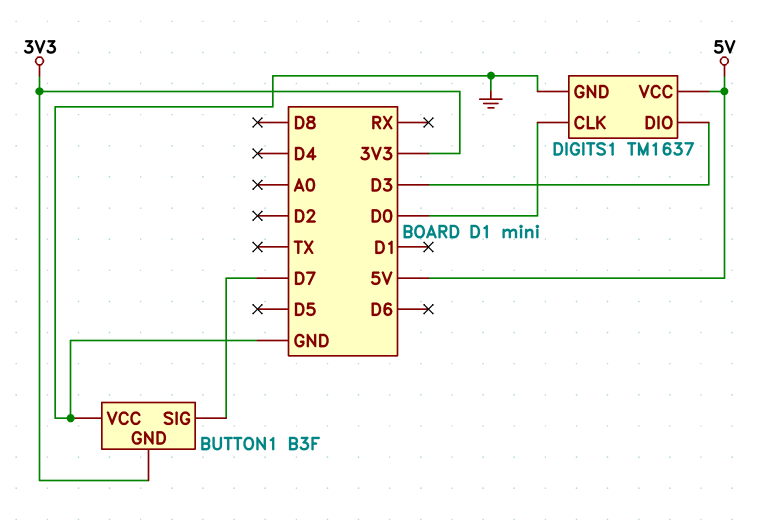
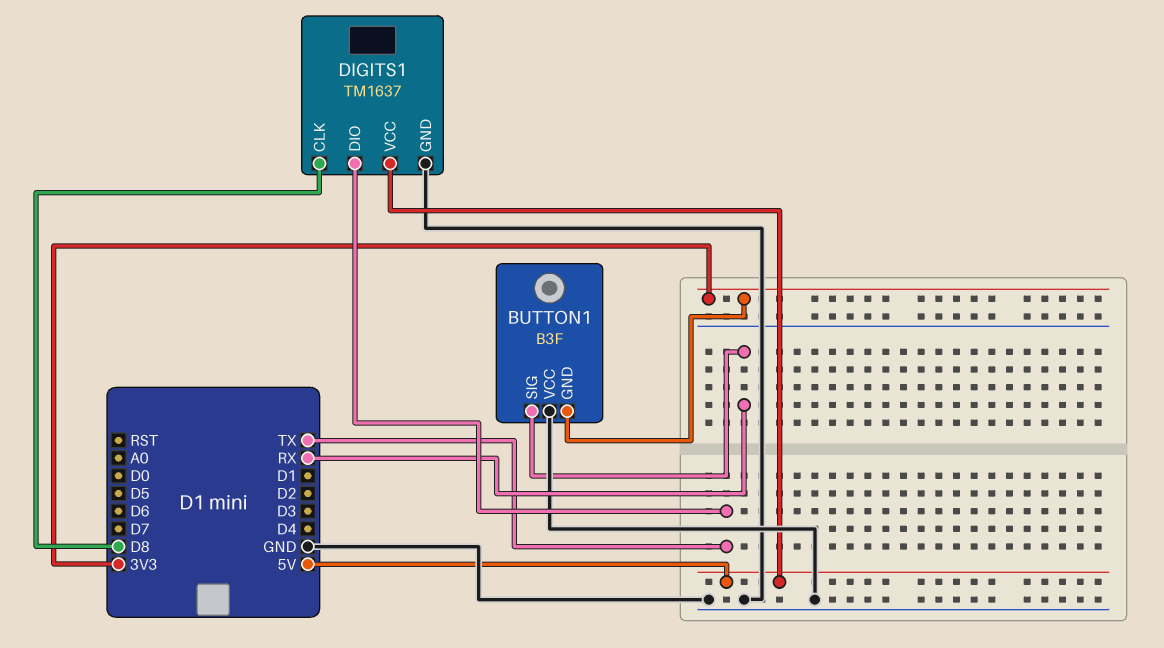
BUTTON1 pin SIG: D7 -> RX
DIGITS1 pin CLK: D0 -> D8
DIGITS1 pin DIO: D3 -> TX

